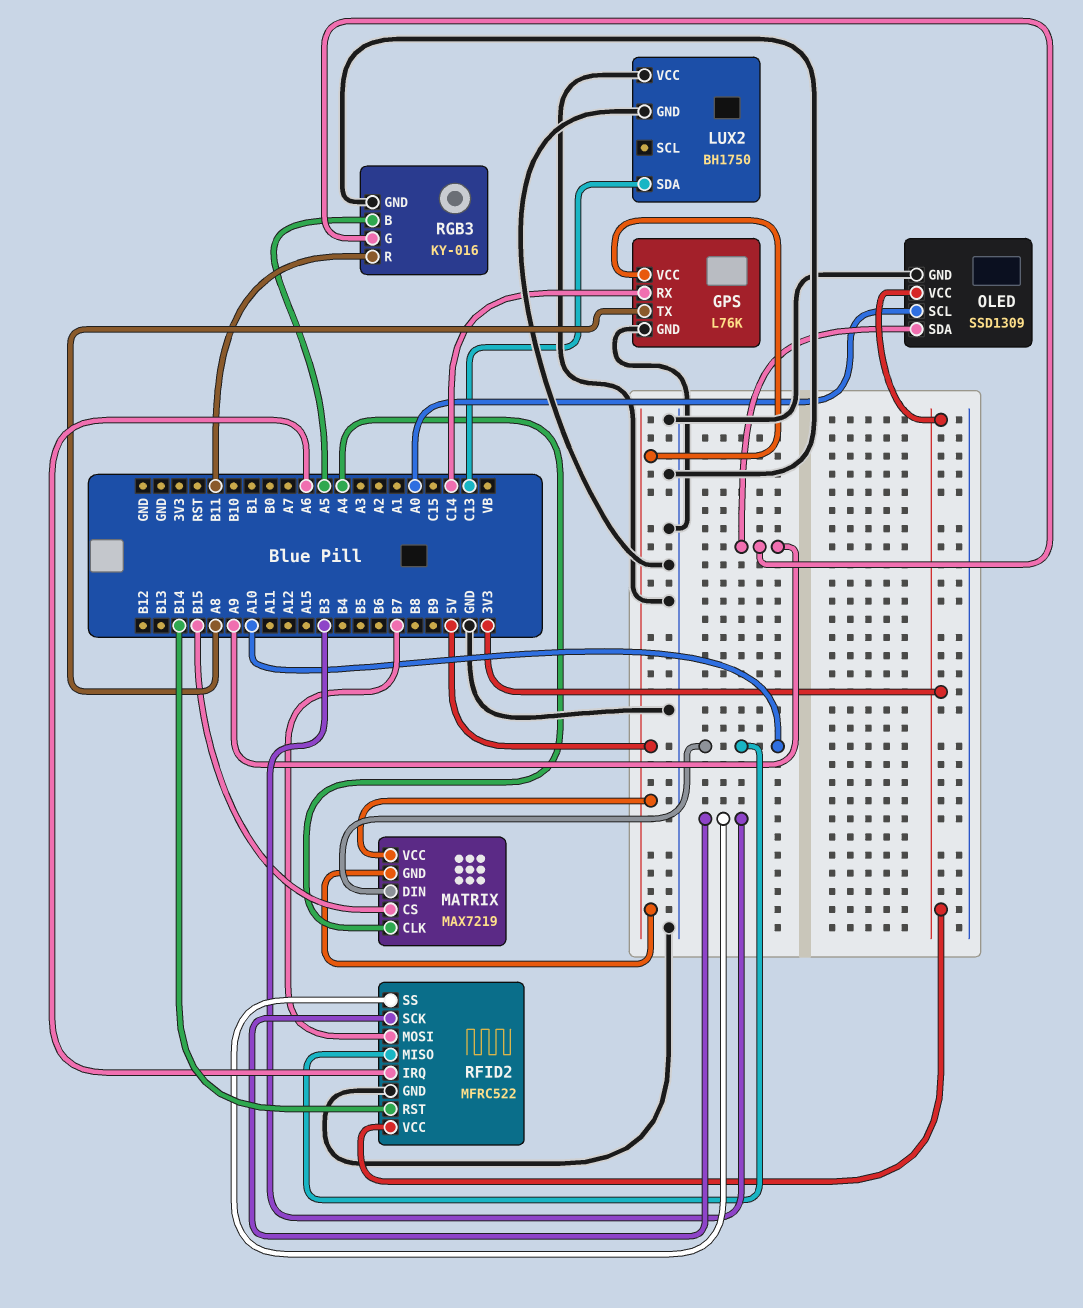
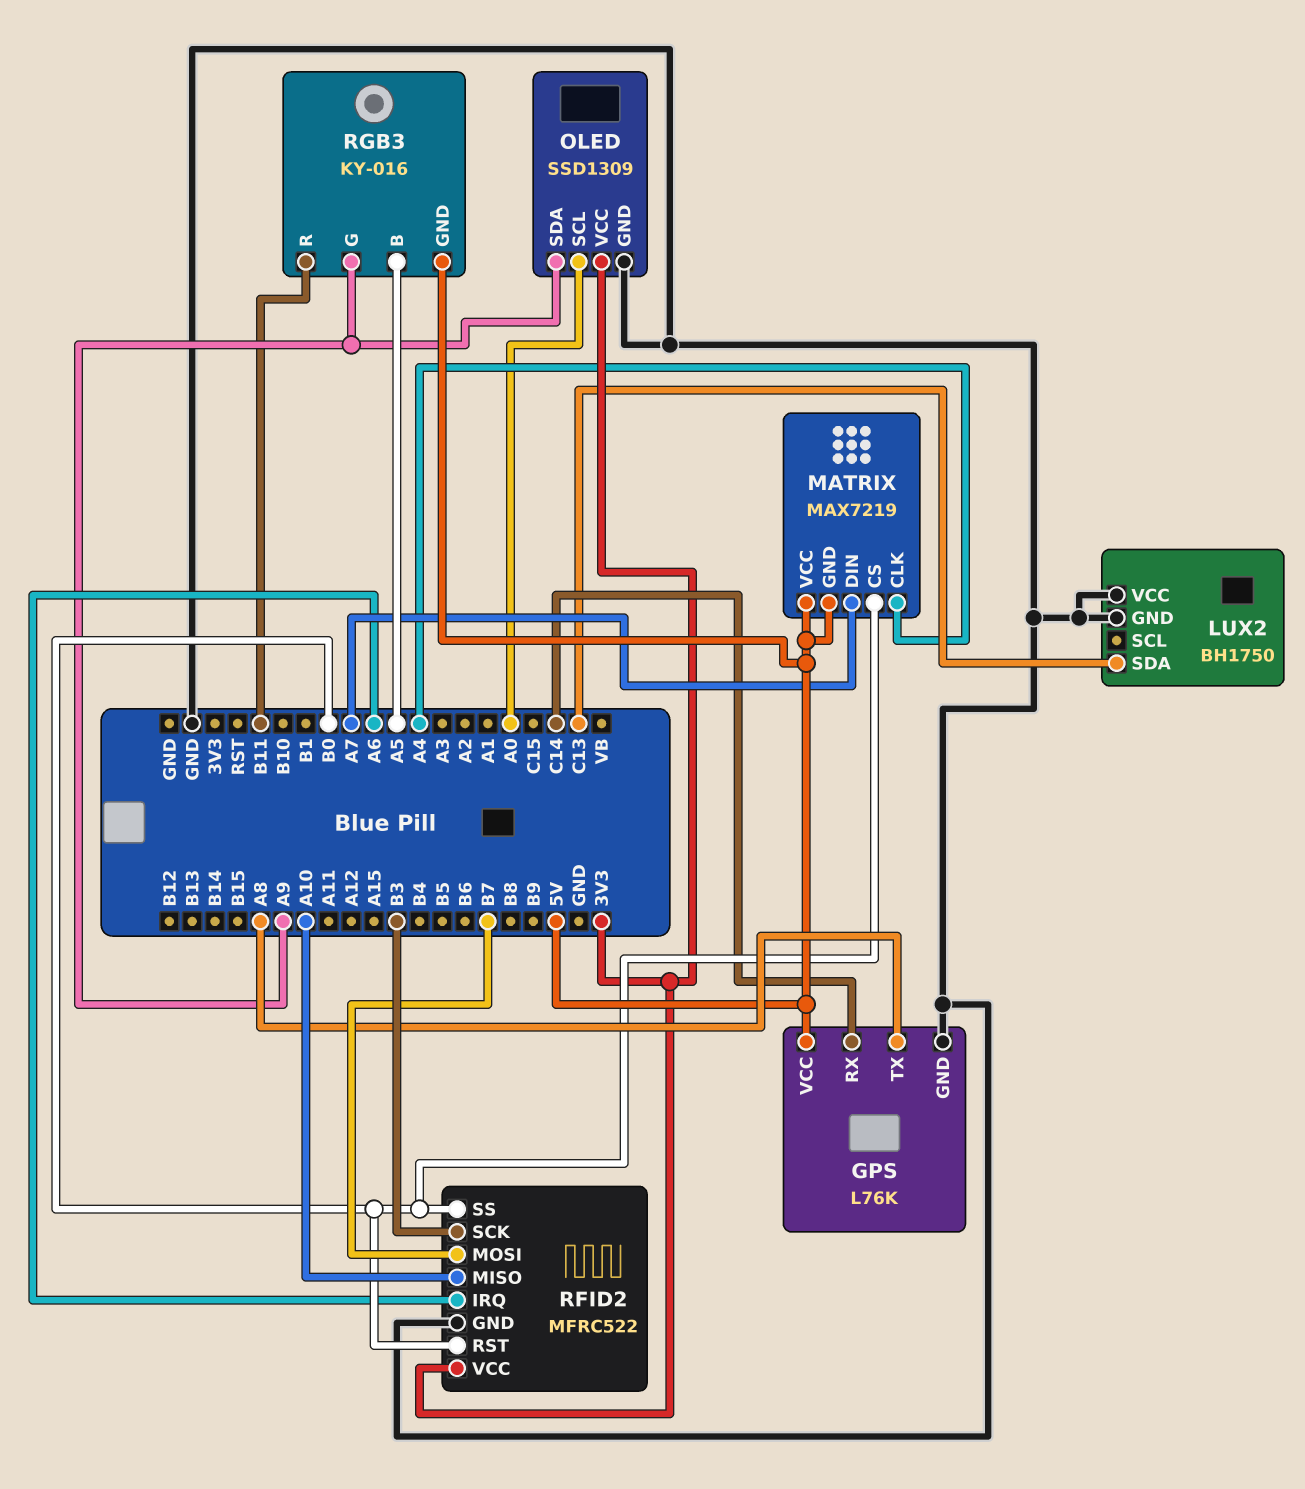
MATRIX pin CS: B15 -> B0
MATRIX pin DIN: A10 -> A7
RFID2 pin RST: B14 -> B0
RFID2 pin SS: B3 -> B0
RGB3 pin GND: GND -> 5V

